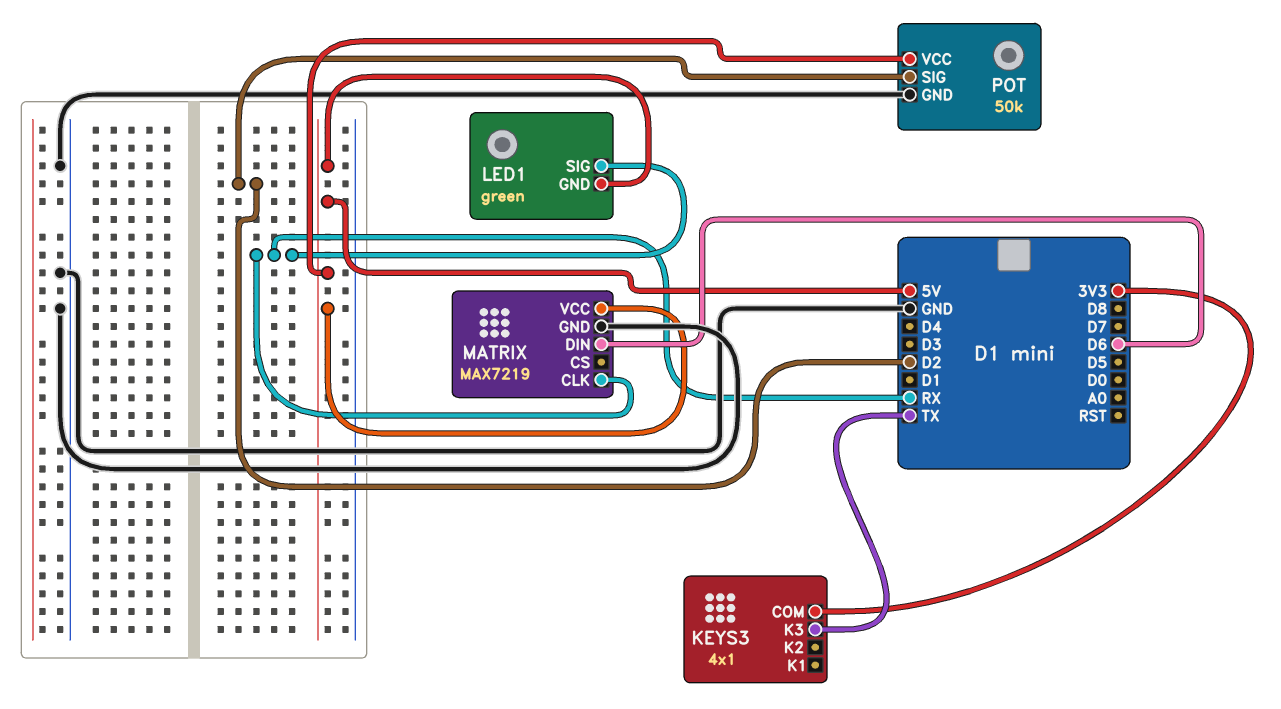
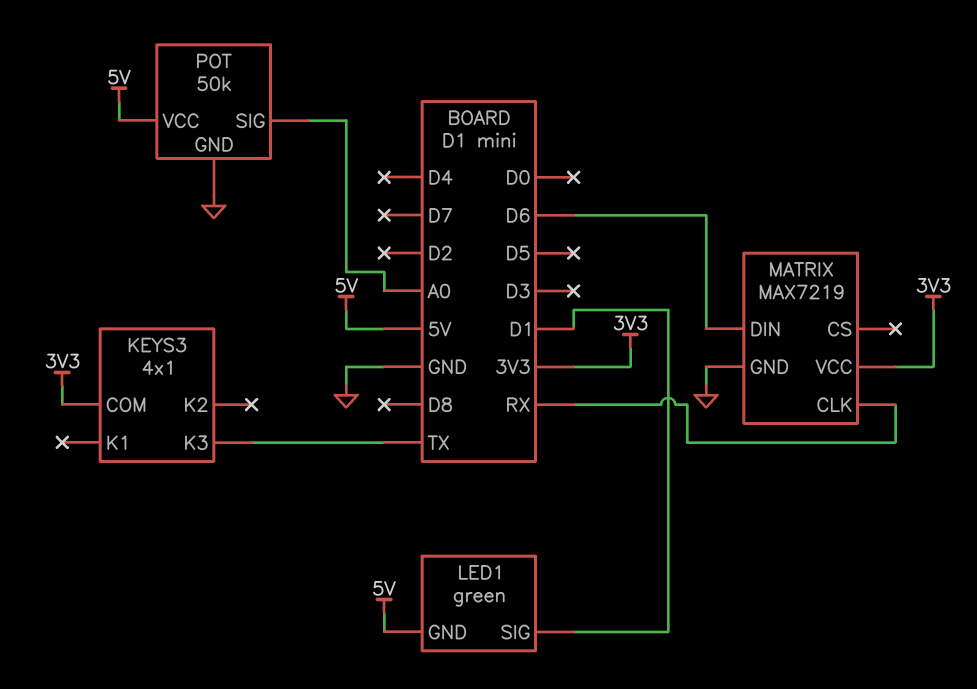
LED1 pin SIG: RX -> D1
MATRIX pin VCC: 5V -> 3V3
POT pin SIG: D2 -> A0

